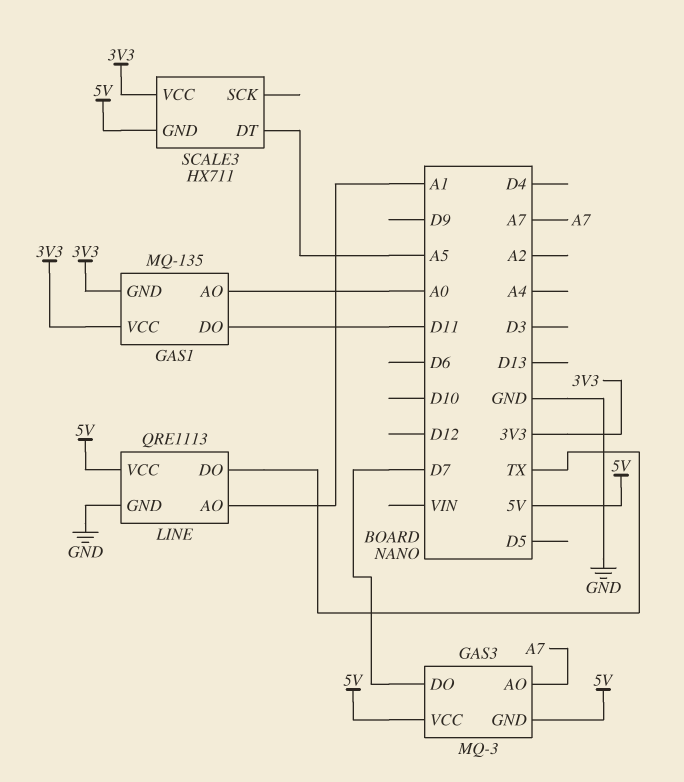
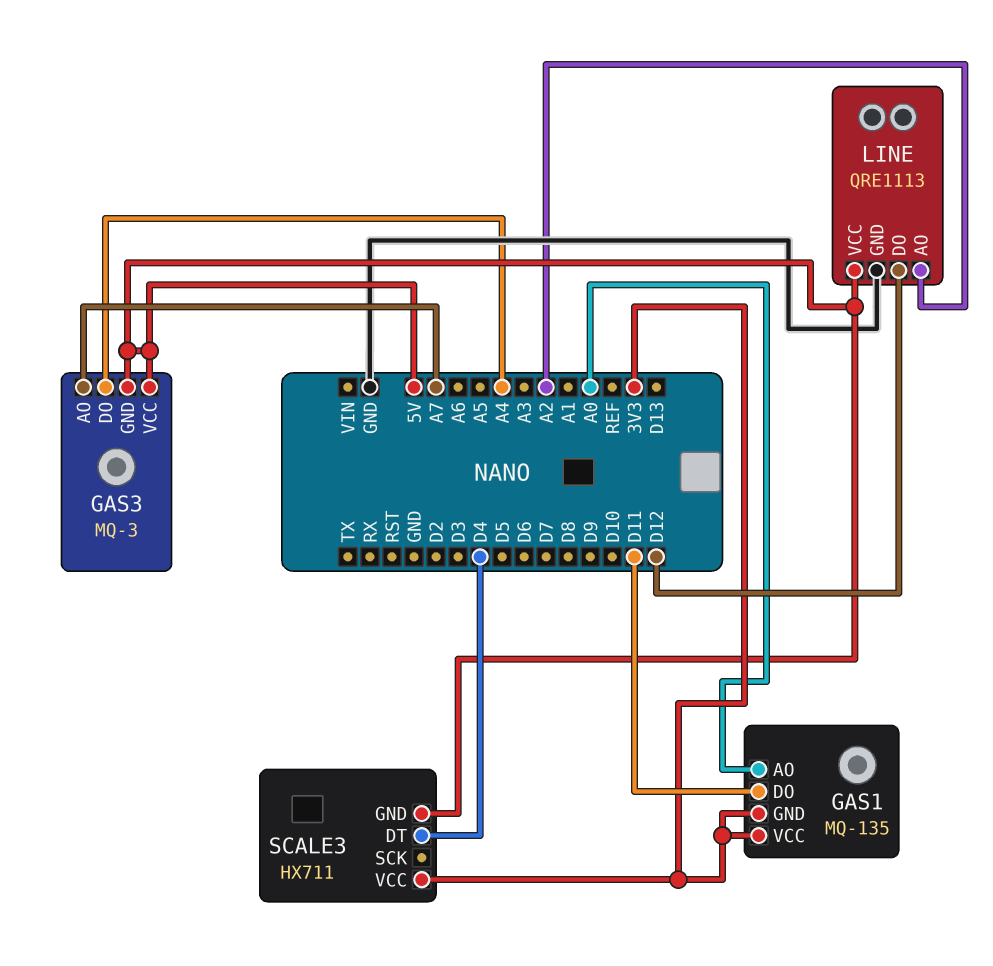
GAS3 pin DO: D7 -> A4
LINE pin AO: A1 -> A2
LINE pin DO: TX -> D12
SCALE3 pin DT: A5 -> D4

